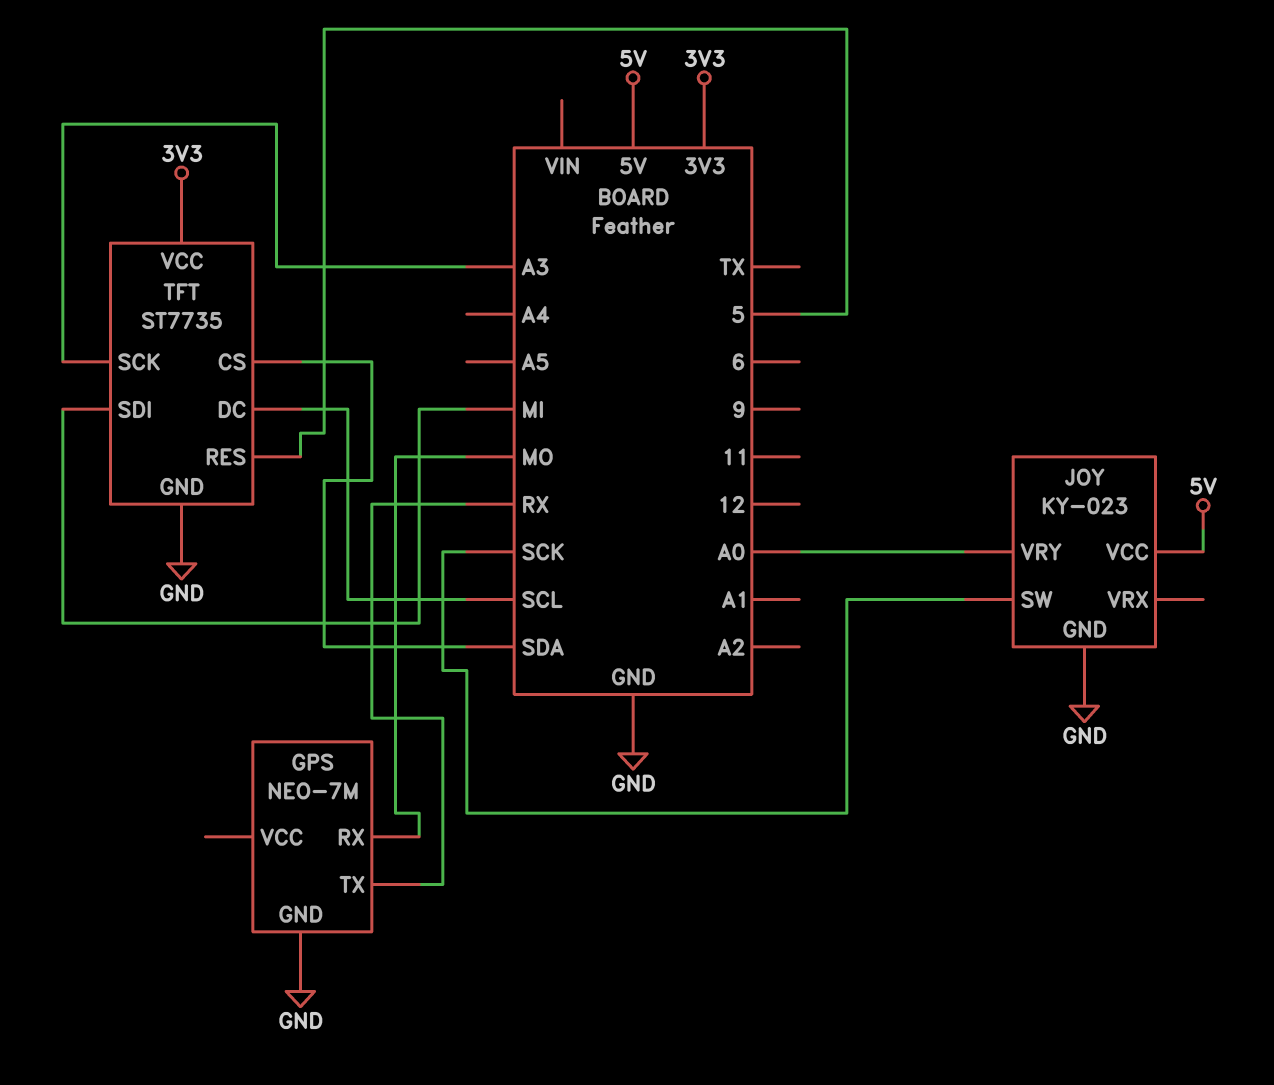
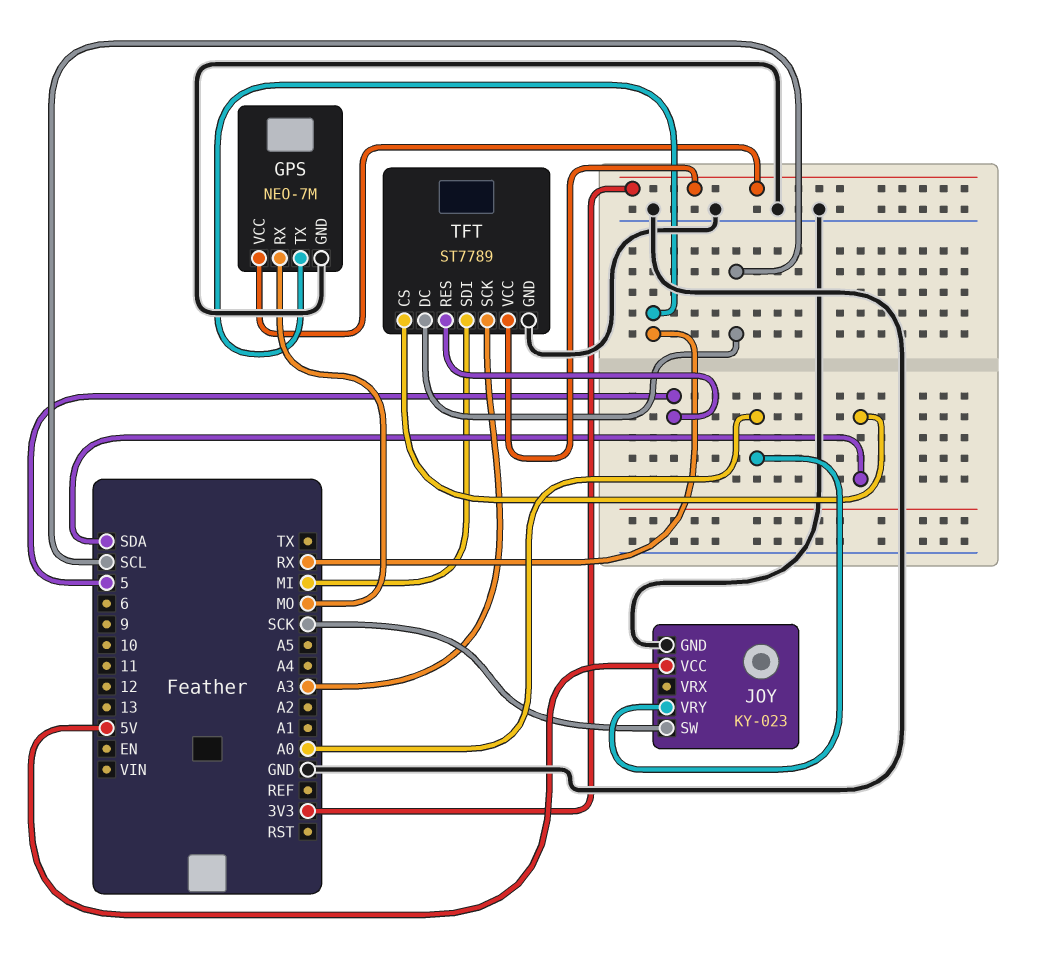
GPS pin VCC: none -> 3V3
TFT: ST7735 -> ST7789

